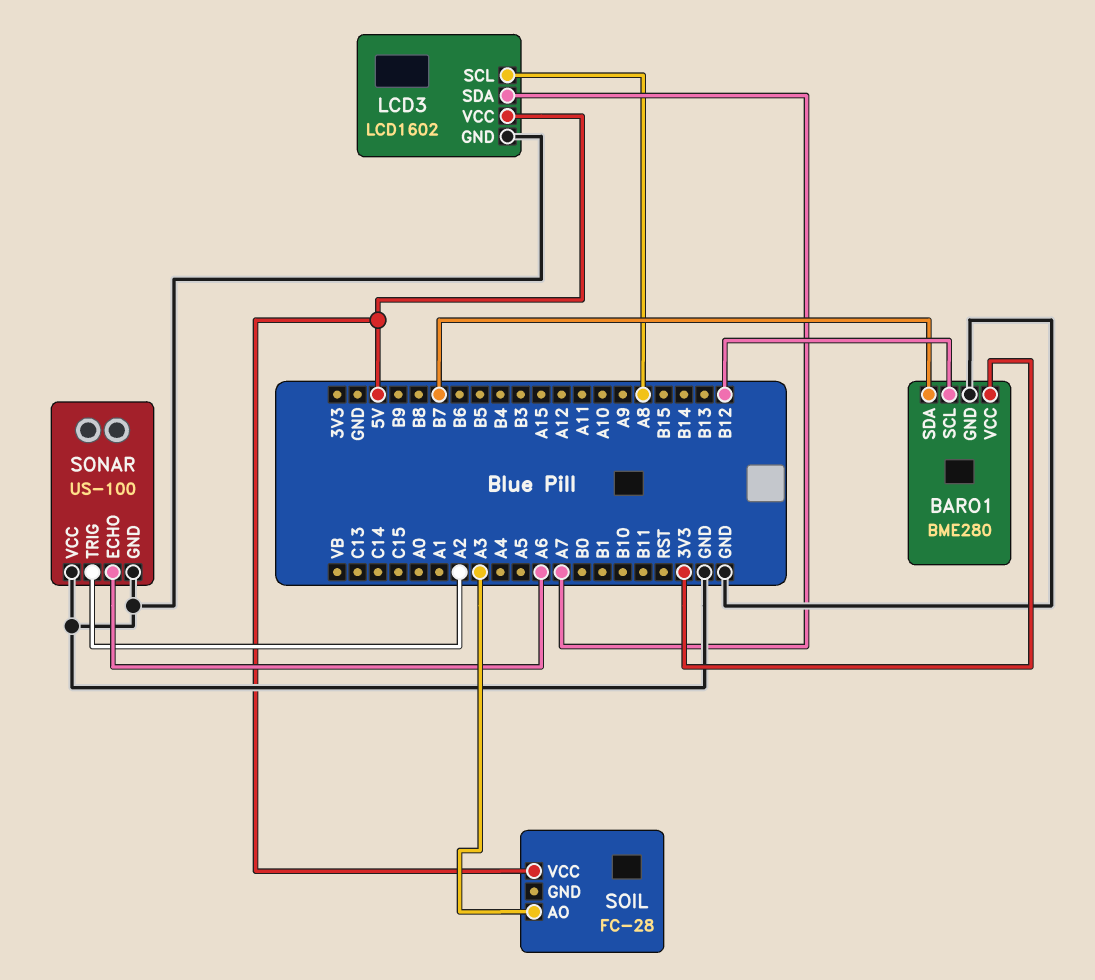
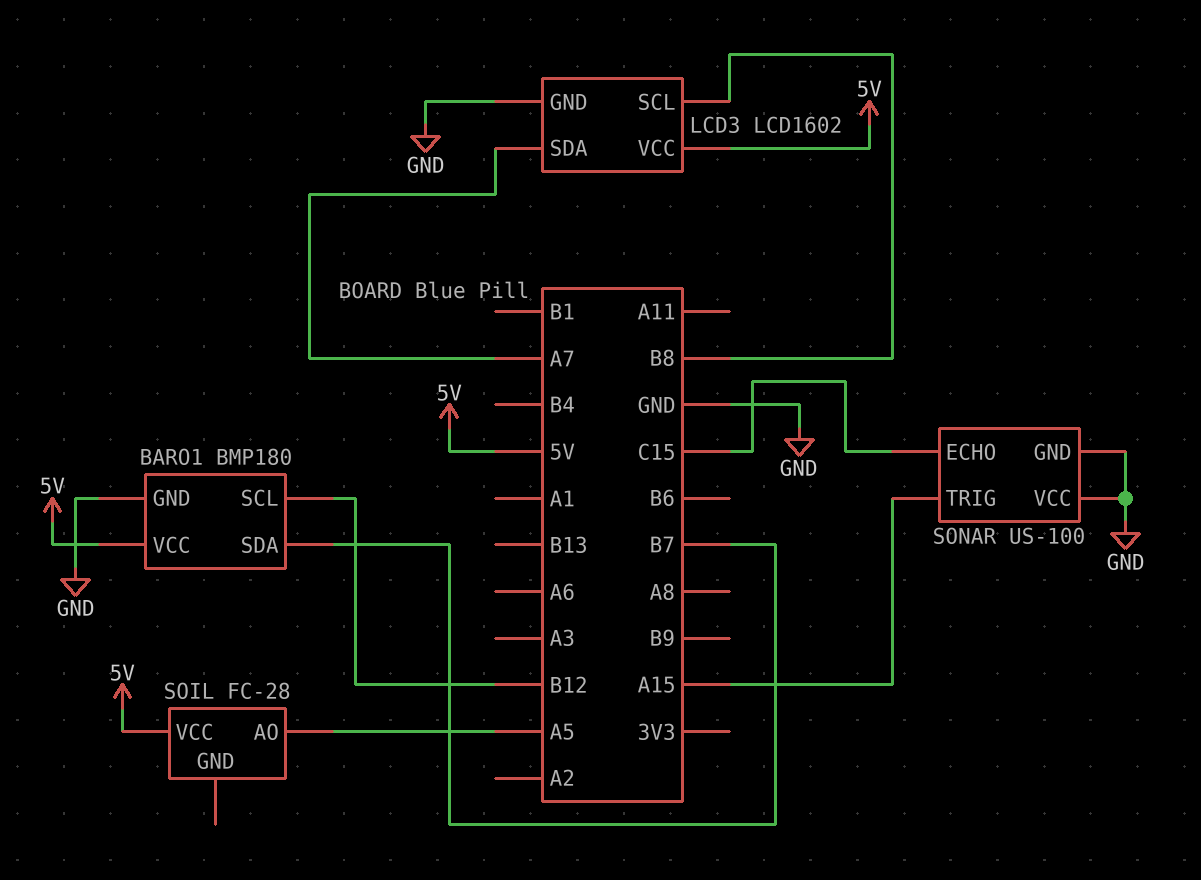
BARO1: BME280 -> BMP180
BARO1 pin VCC: 3V3 -> 5V
LCD3 pin SCL: A8 -> B8
SOIL pin AO: A3 -> A5
SONAR pin ECHO: A6 -> C15
SONAR pin TRIG: A2 -> A15

